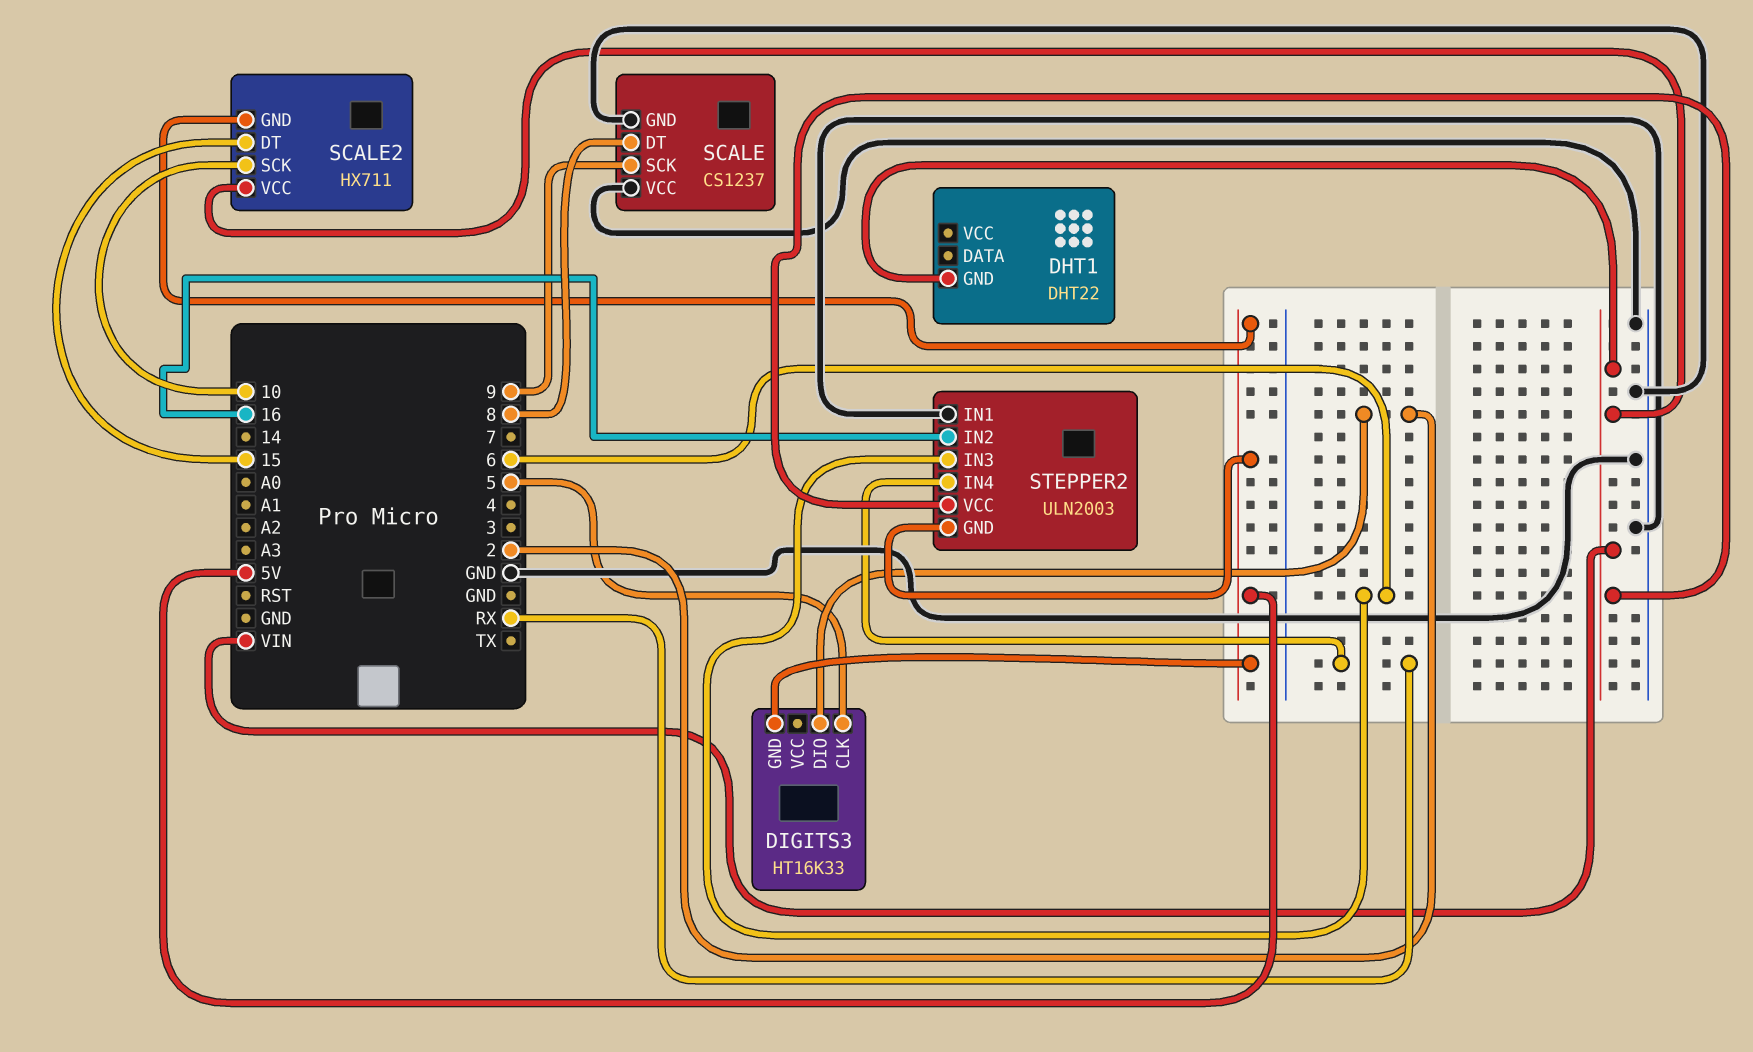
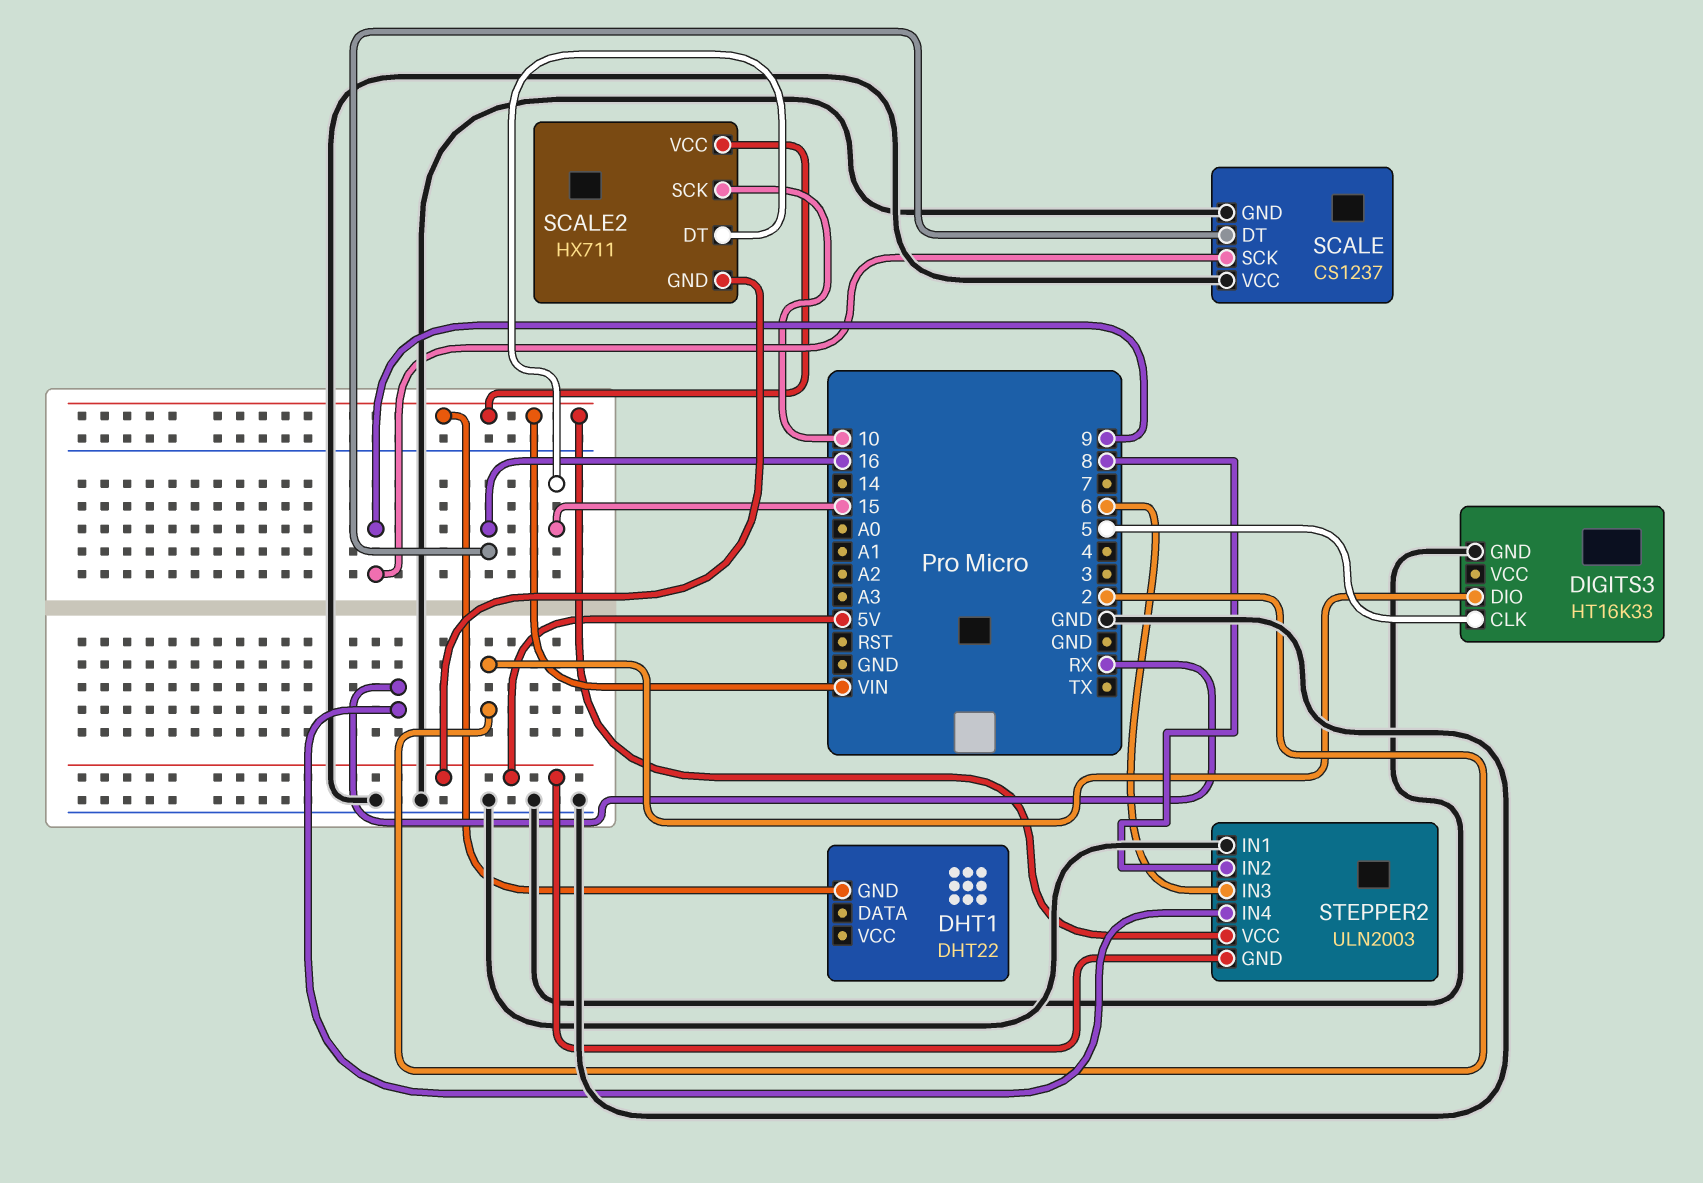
DIGITS3 pin GND: 5V -> GND
SCALE pin DT: 8 -> 16
STEPPER2 pin IN2: 16 -> 8

